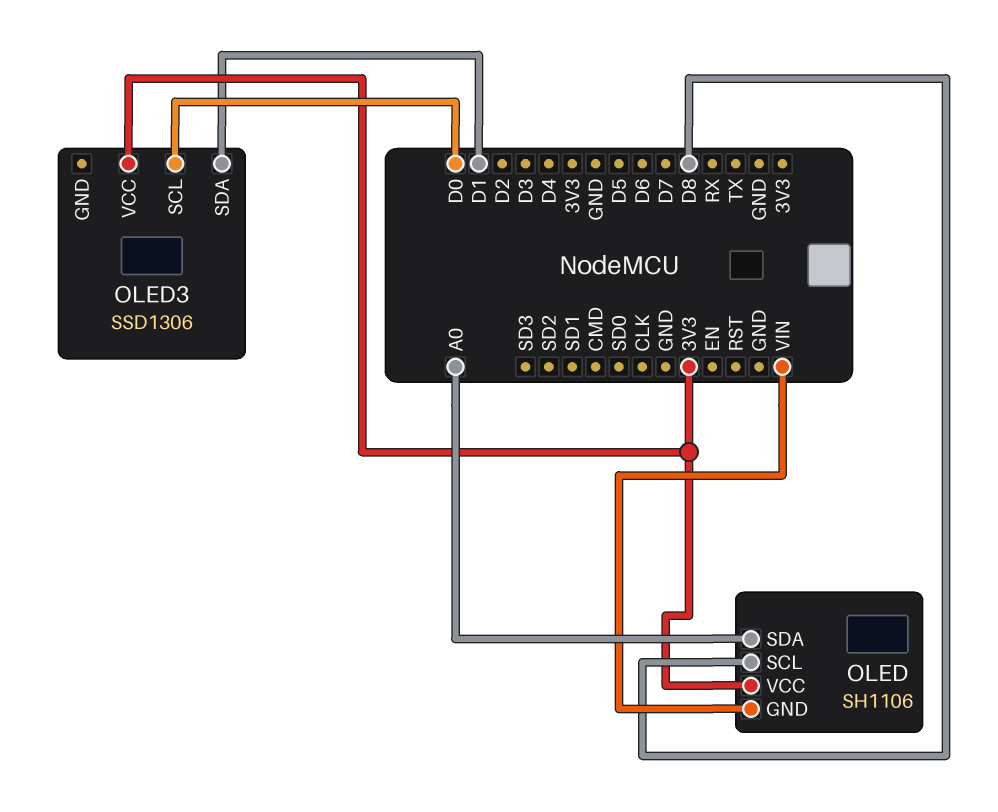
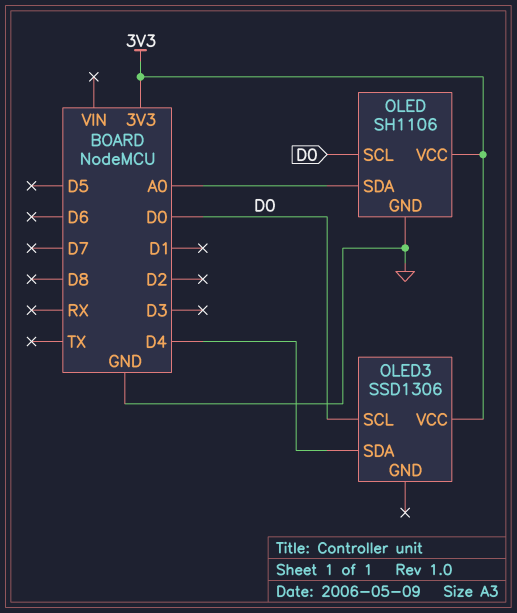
OLED pin GND: VIN -> GND
OLED pin SCL: D8 -> D0
OLED3 pin SDA: D1 -> D4

